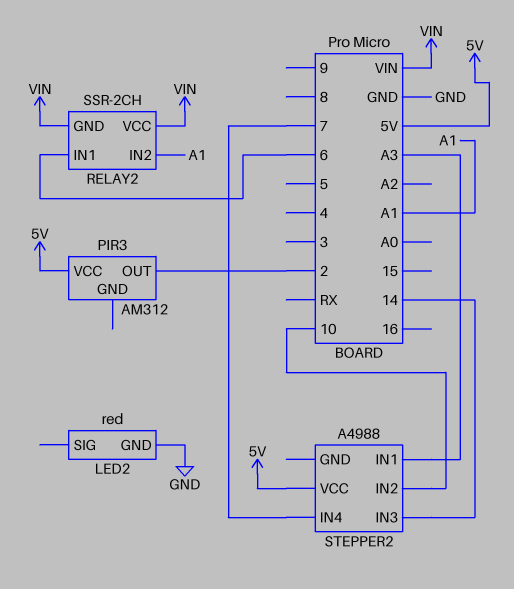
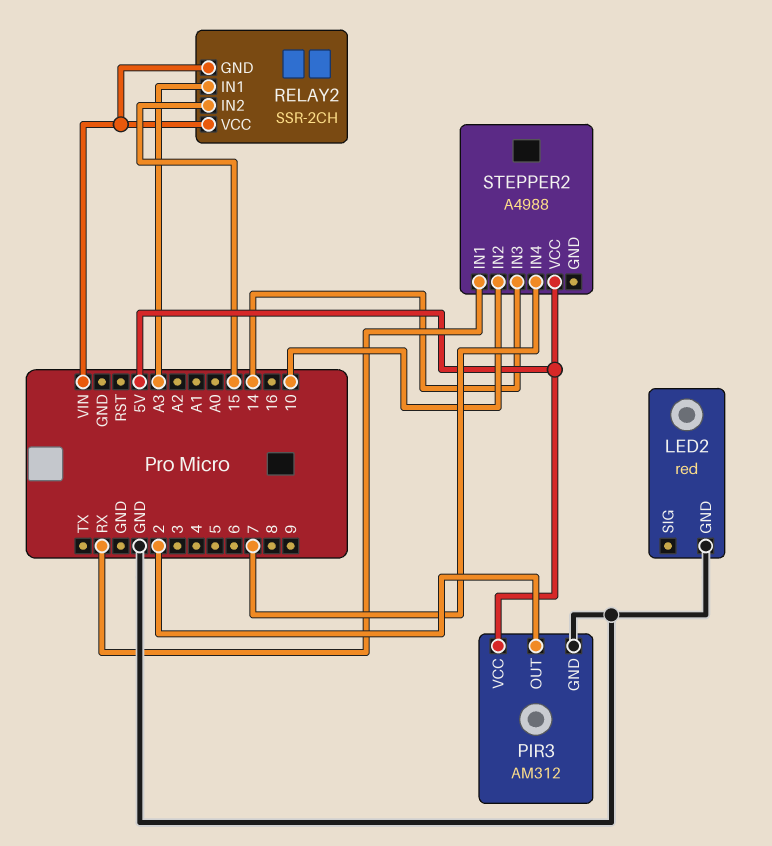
PIR3 pin GND: none -> GND
RELAY2 pin IN1: 6 -> A3
RELAY2 pin IN2: A1 -> 15
STEPPER2 pin IN1: A3 -> RX

